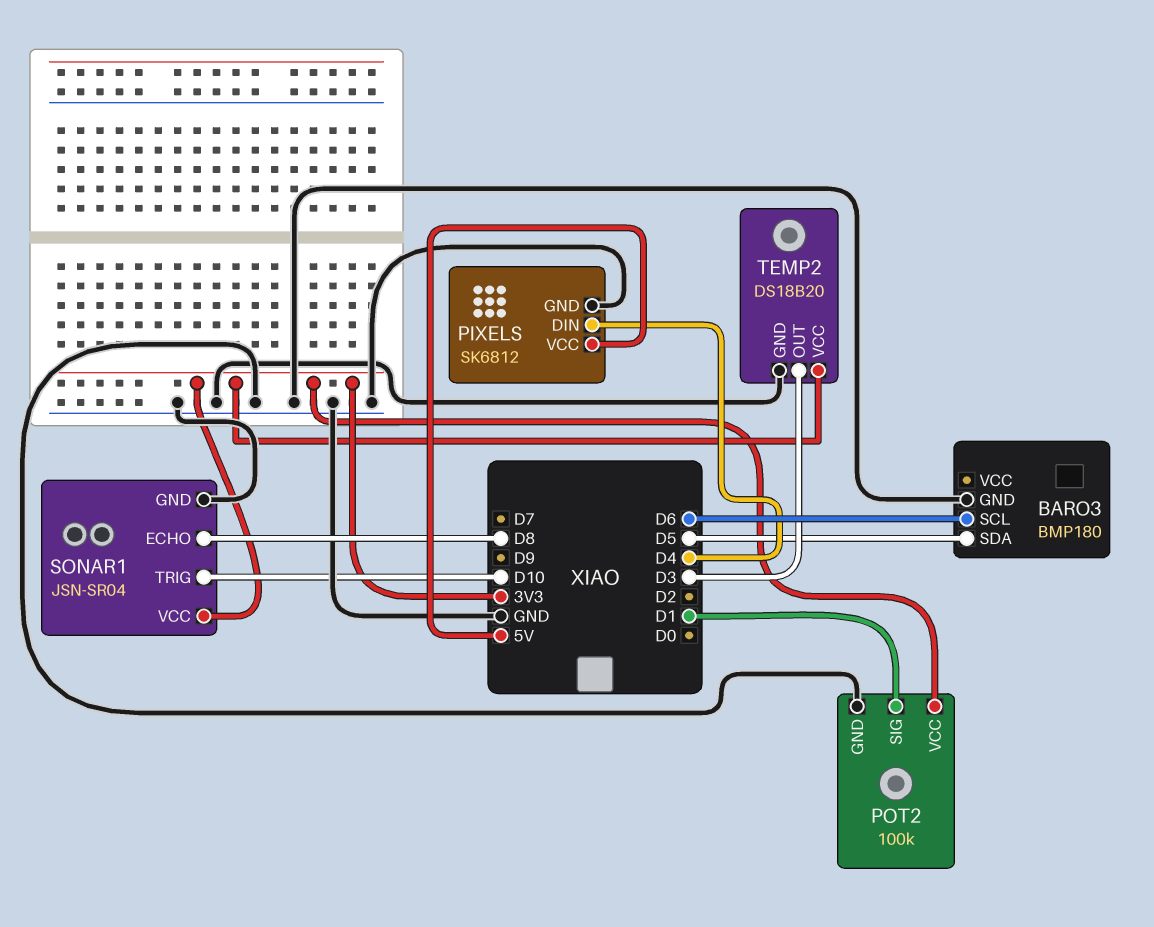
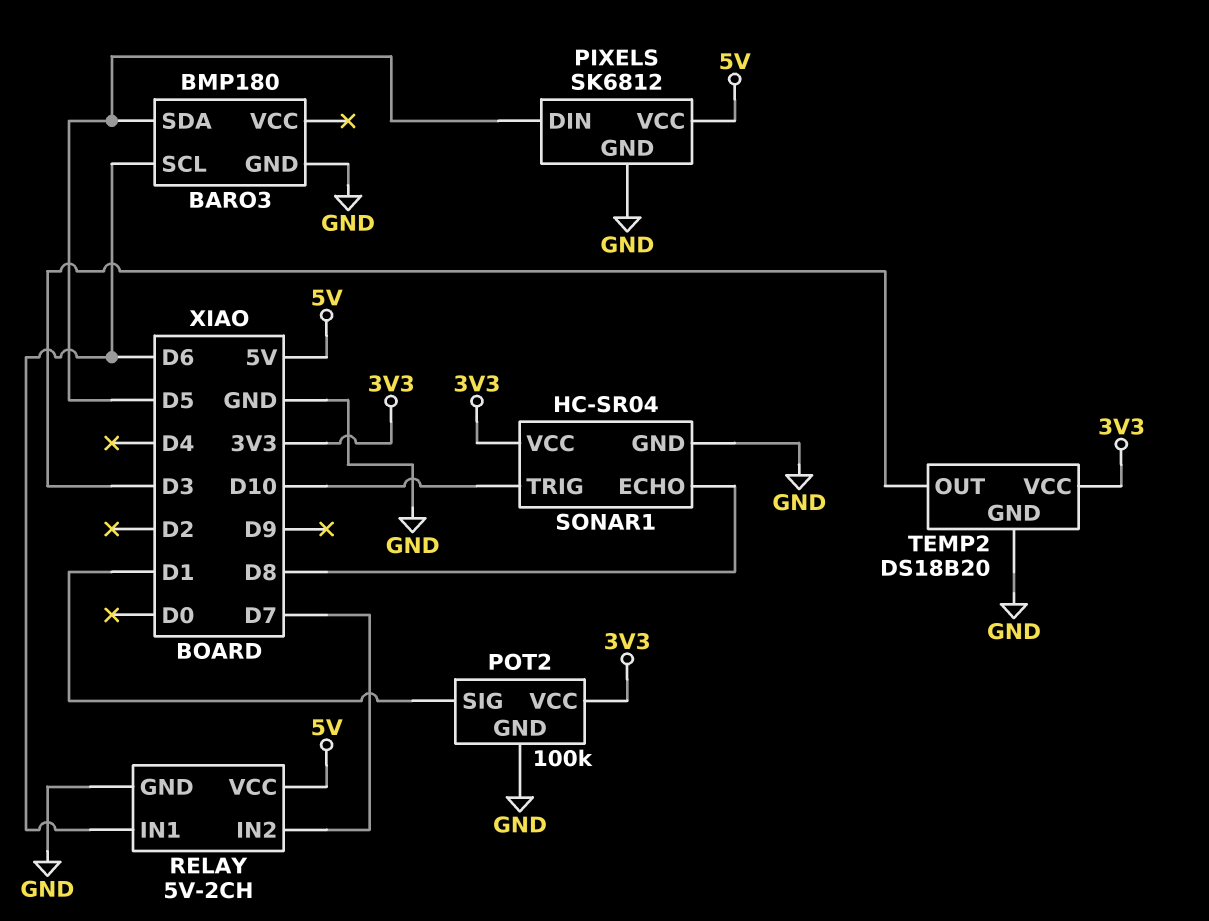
PIXELS pin DIN: D4 -> D5
RELAY: none -> 5V-2CH
RELAY pin GND: none -> GND
RELAY pin IN1: none -> D6
RELAY pin IN2: none -> D7
RELAY pin VCC: none -> 5V
SONAR1: JSN-SR04 -> HC-SR04

